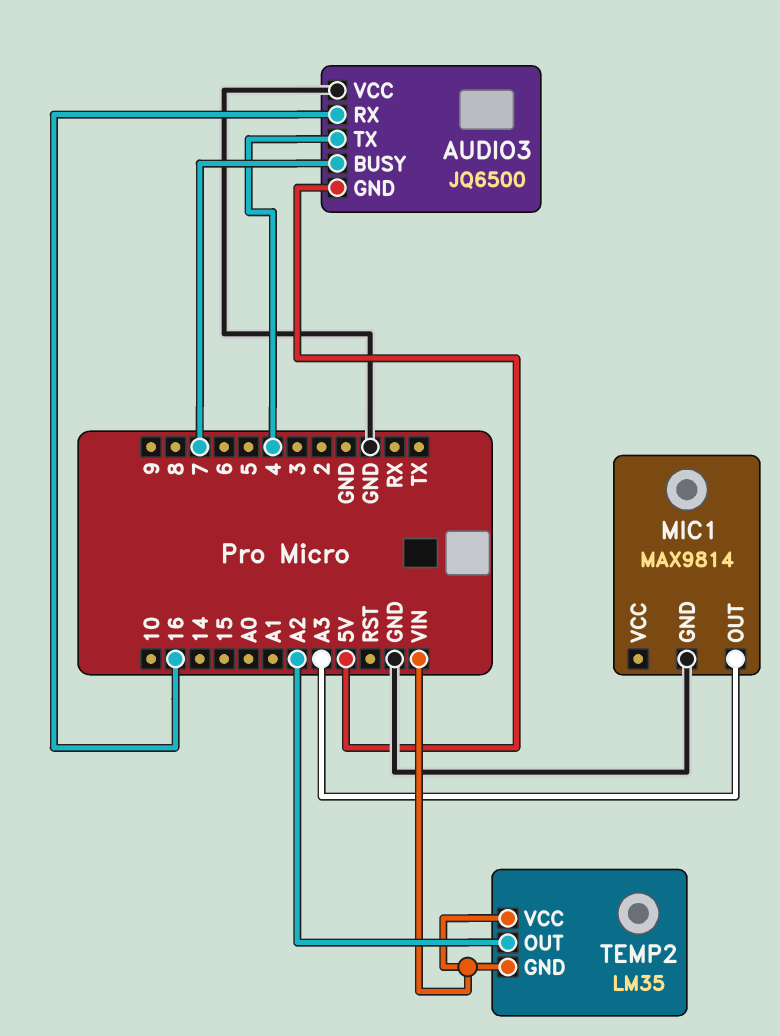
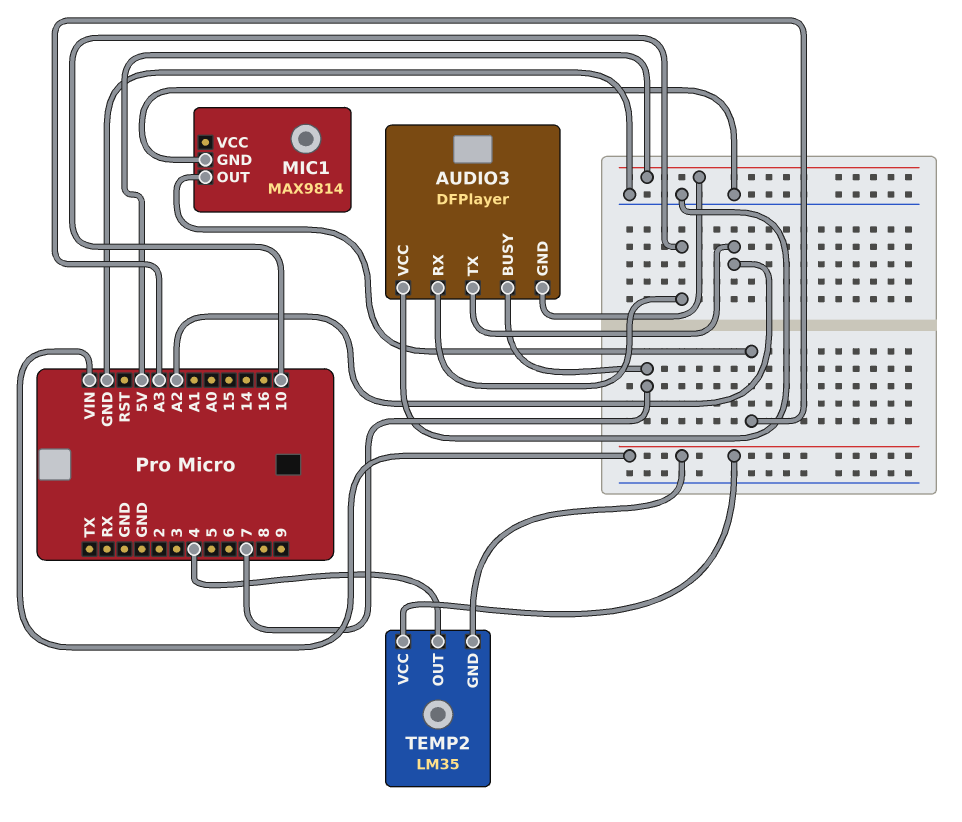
AUDIO3: JQ6500 -> DFPlayer
AUDIO3 pin RX: 16 -> 10
AUDIO3 pin TX: 4 -> A2
TEMP2 pin OUT: A2 -> 4

